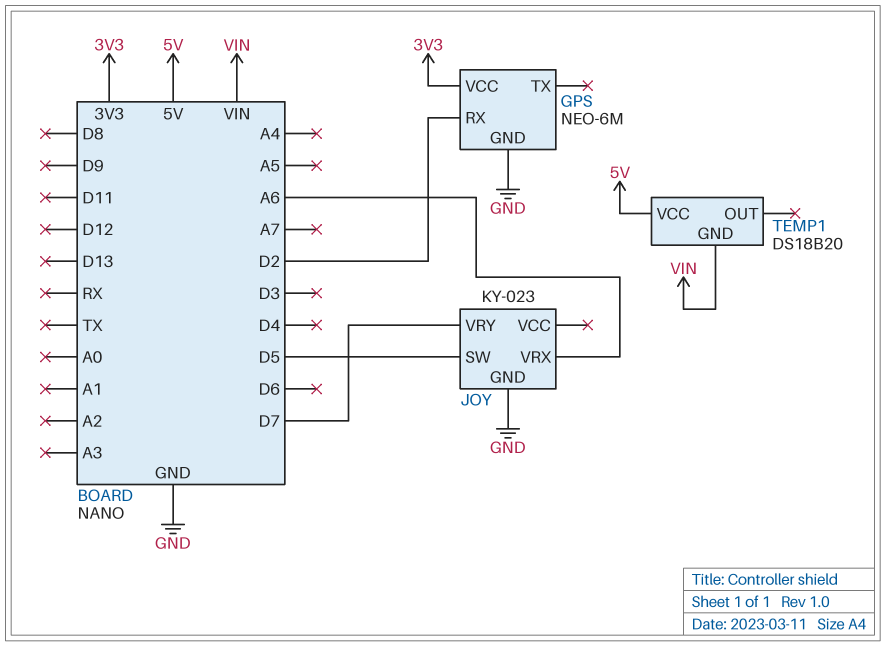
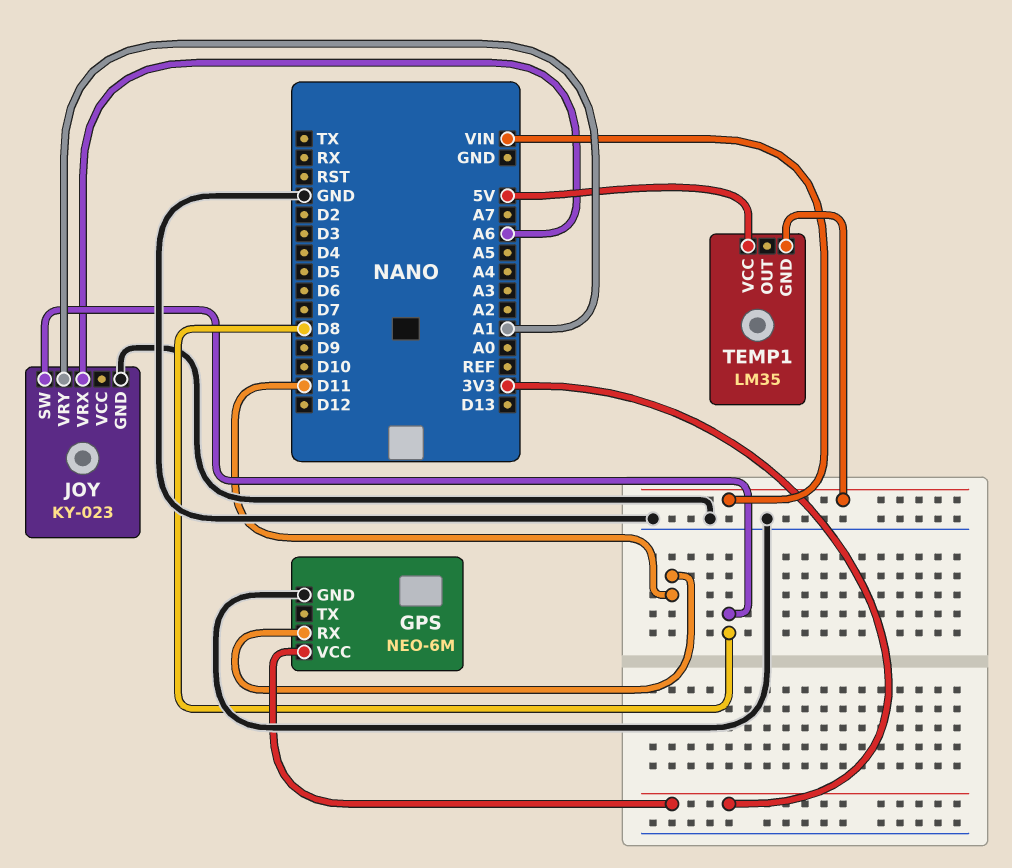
GPS pin RX: D2 -> D11
JOY pin SW: D5 -> D8
JOY pin VRY: D7 -> A1
TEMP1: DS18B20 -> LM35

